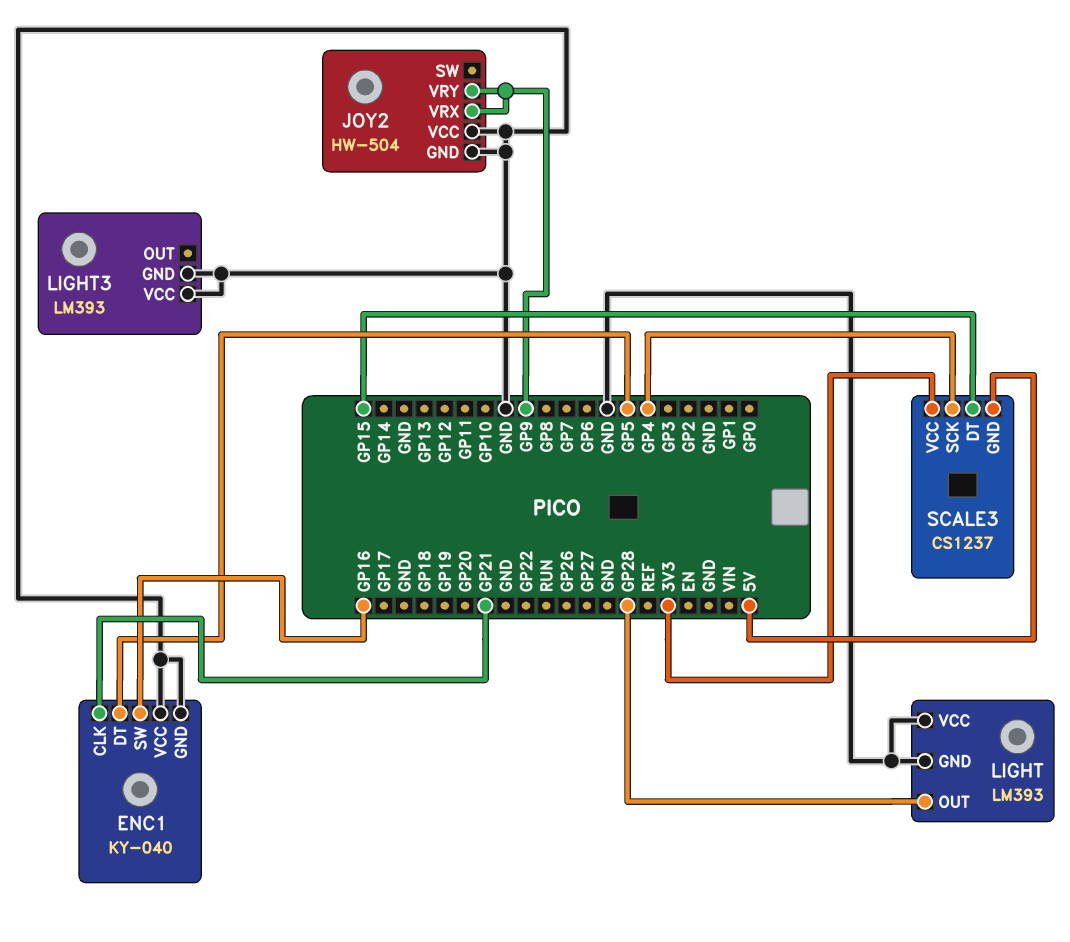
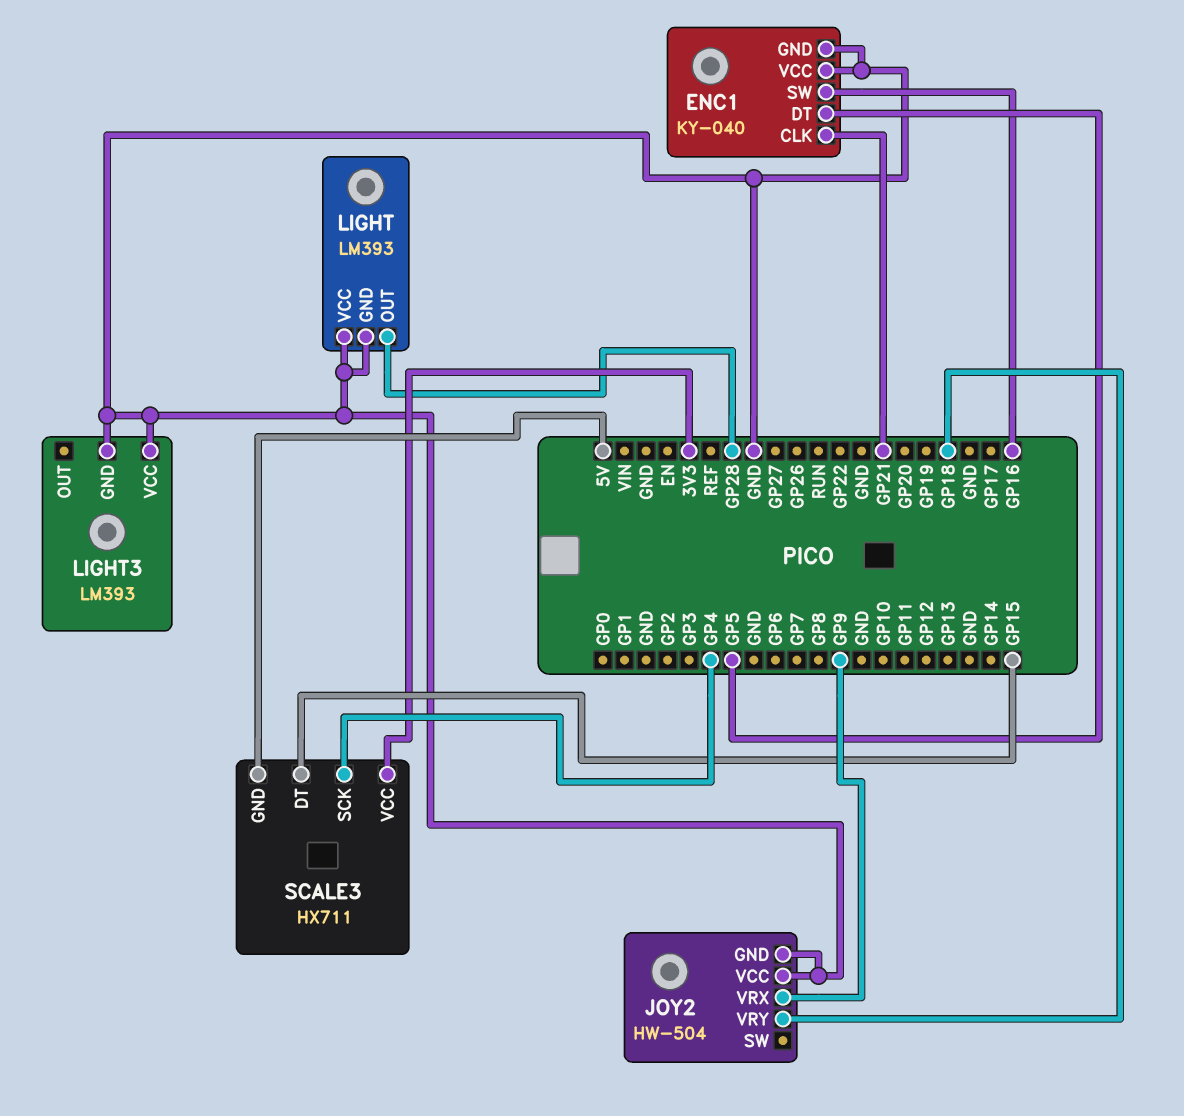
JOY2 pin VRY: GP9 -> GP18
SCALE3: CS1237 -> HX711

